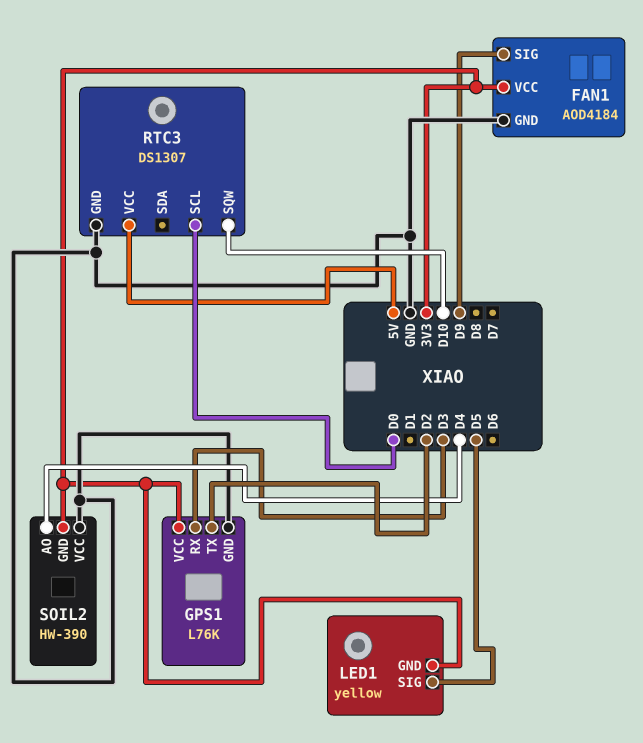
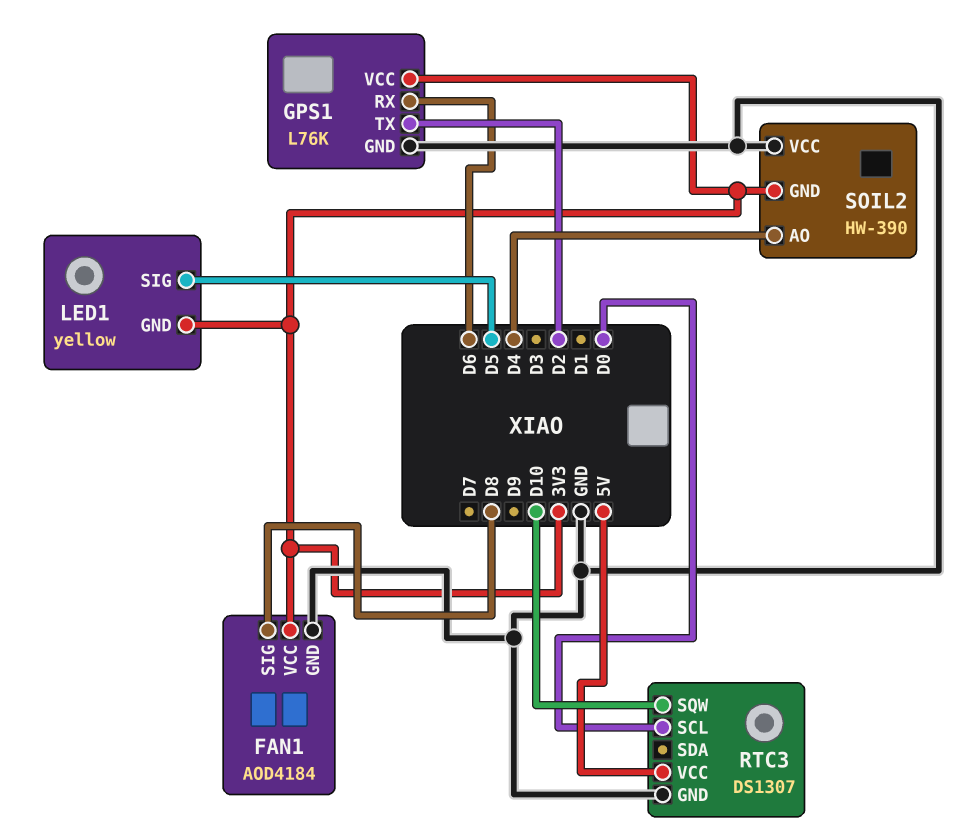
FAN1 pin SIG: D9 -> D8
GPS1 pin RX: D3 -> D6

